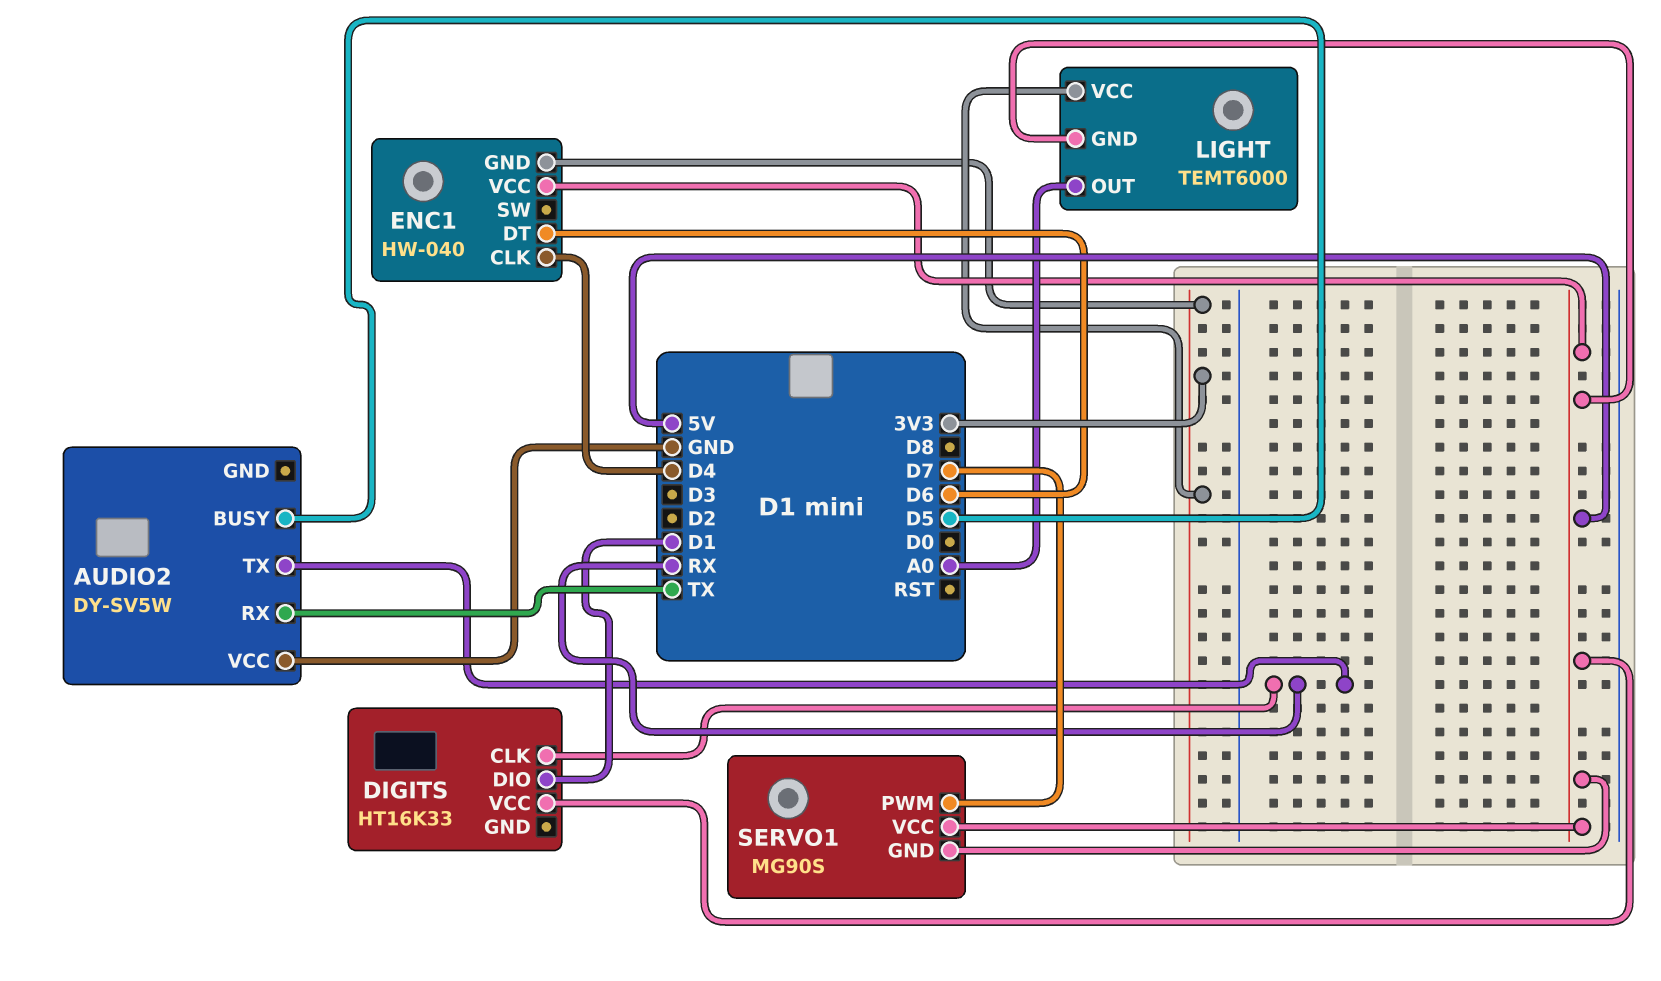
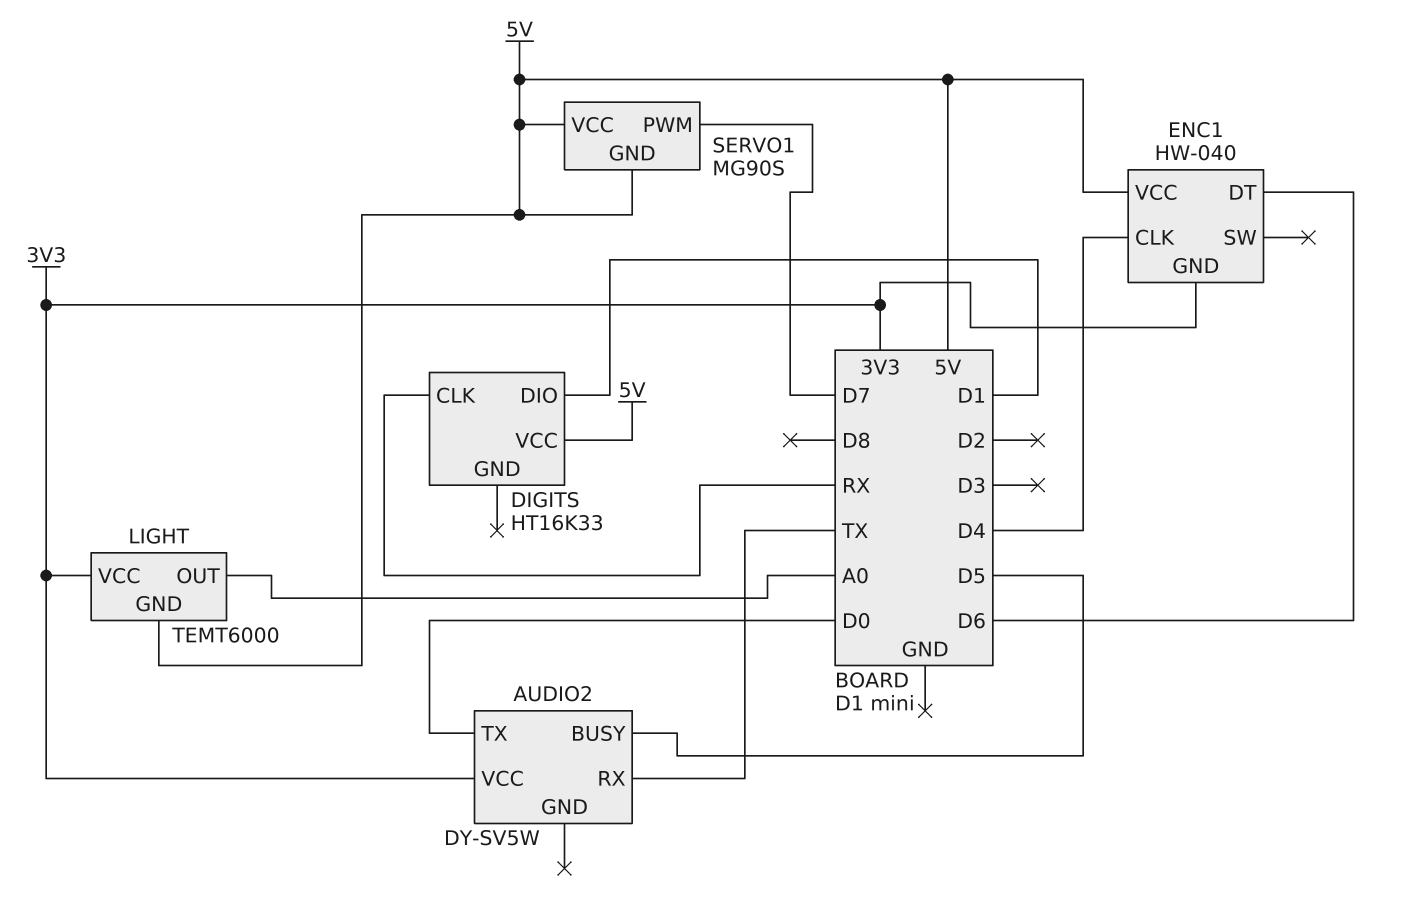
AUDIO2 pin TX: RX -> D0
AUDIO2 pin VCC: GND -> 3V3

